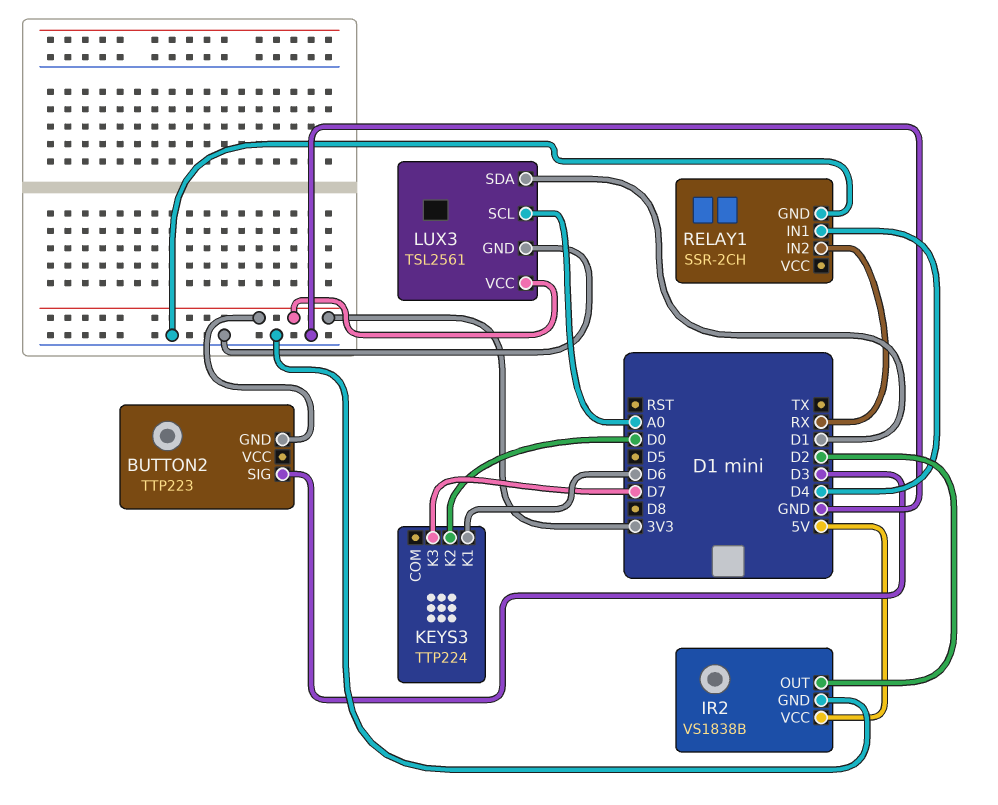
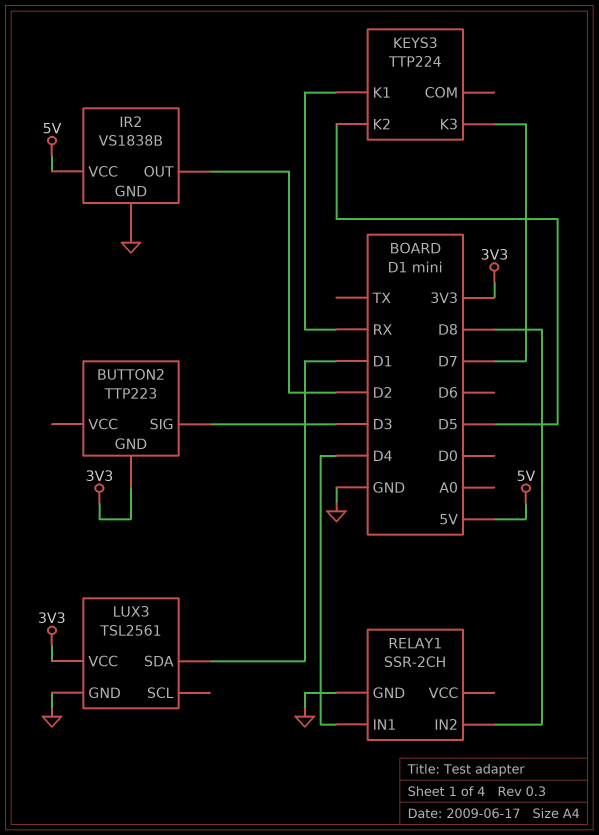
KEYS3 pin K1: D6 -> RX
KEYS3 pin K2: D0 -> D5
LUX3 pin SCL: A0 -> none
RELAY1 pin IN2: RX -> D8

